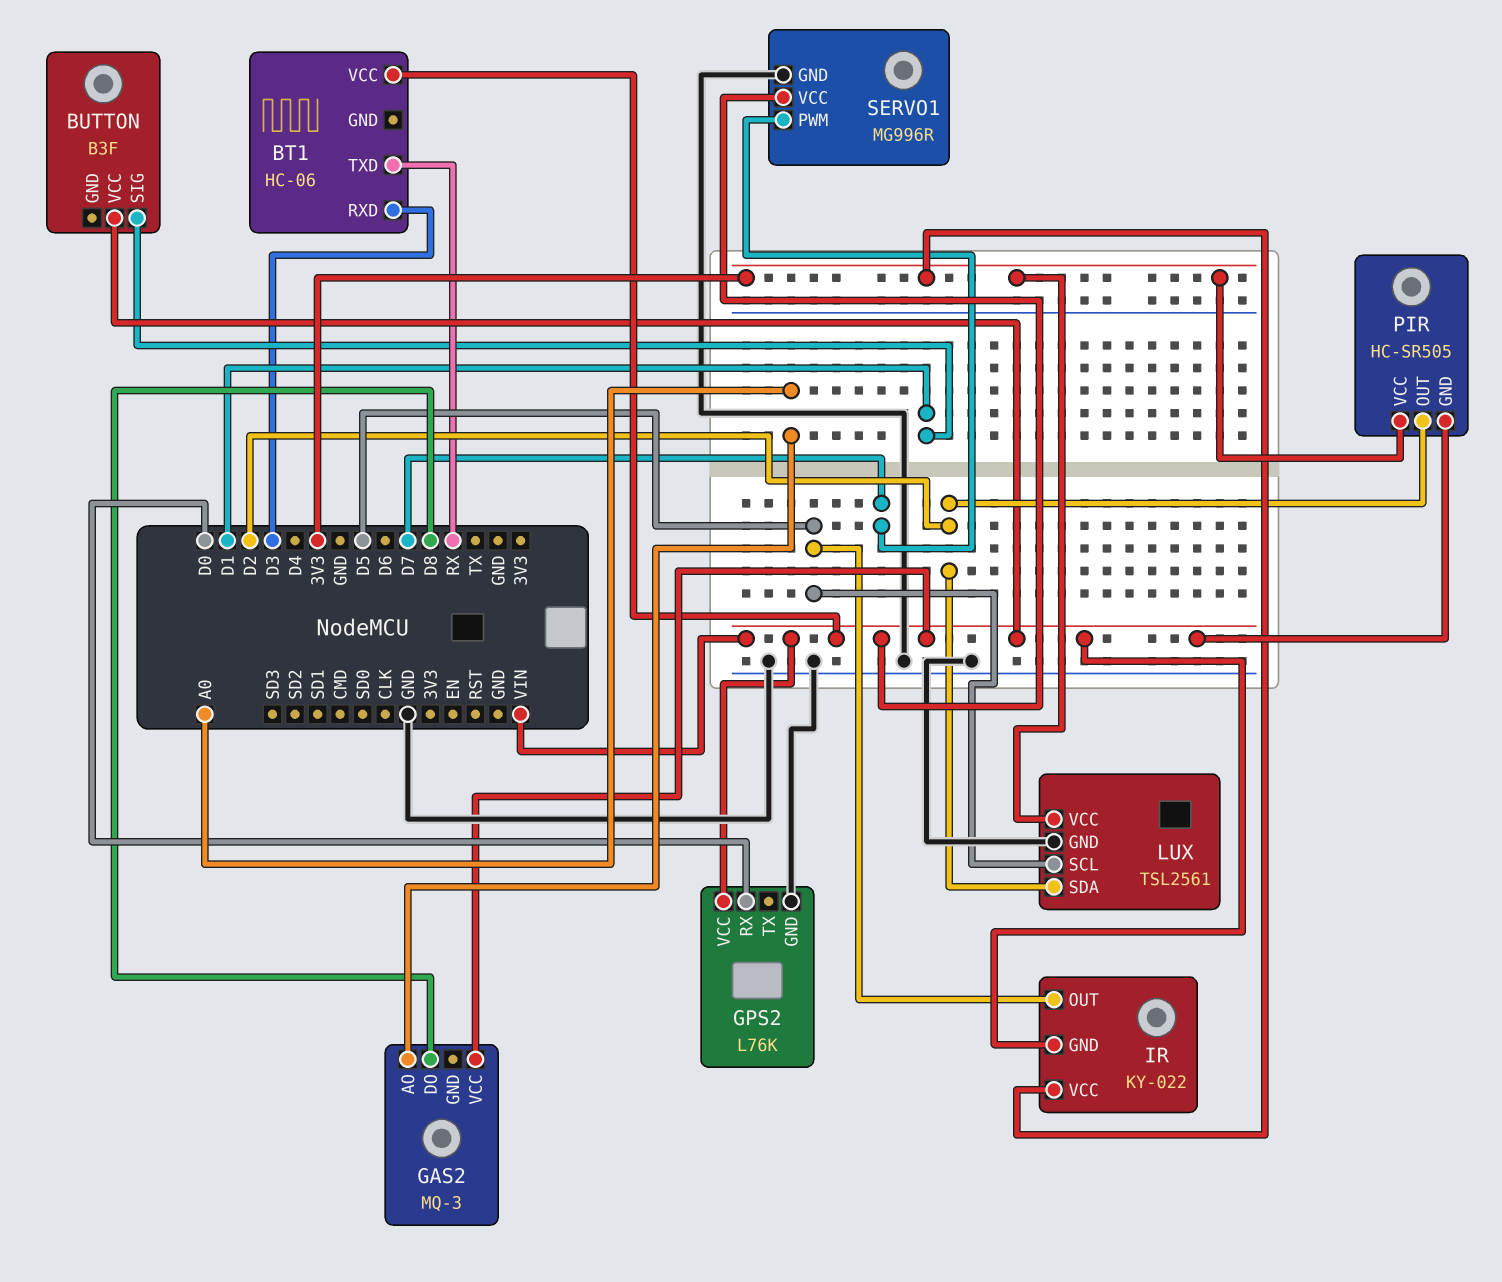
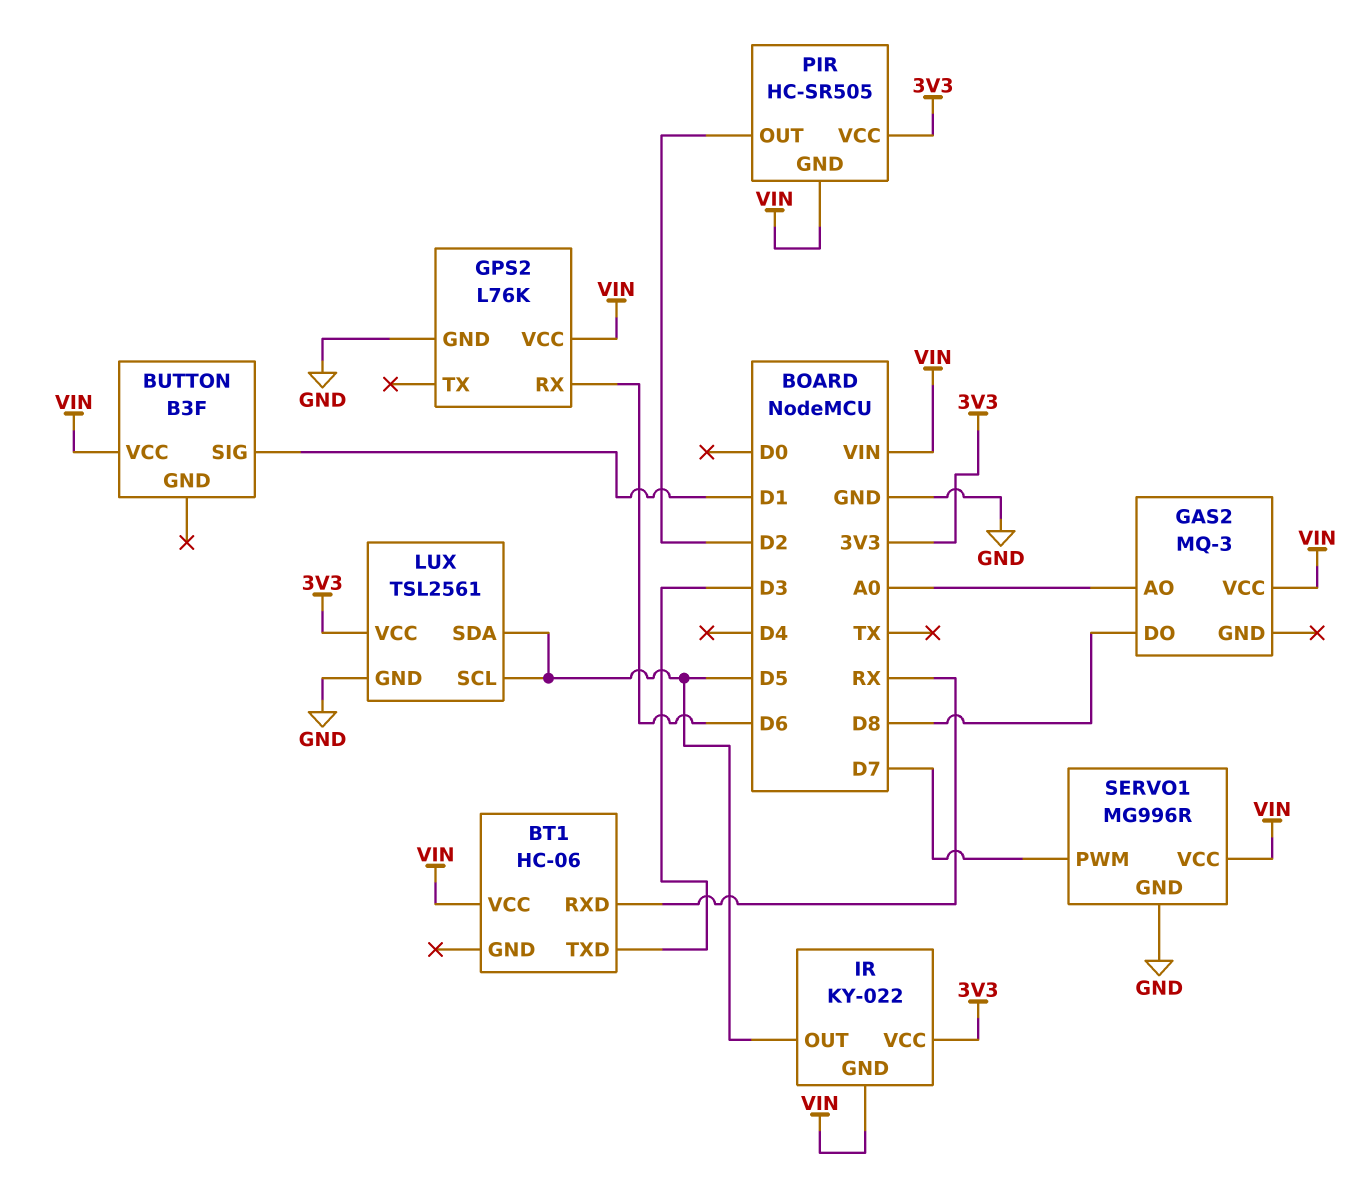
BT1 pin RXD: D3 -> RX
BT1 pin TXD: RX -> D3
GPS2 pin RX: D0 -> D6
LUX pin SDA: D2 -> D5

